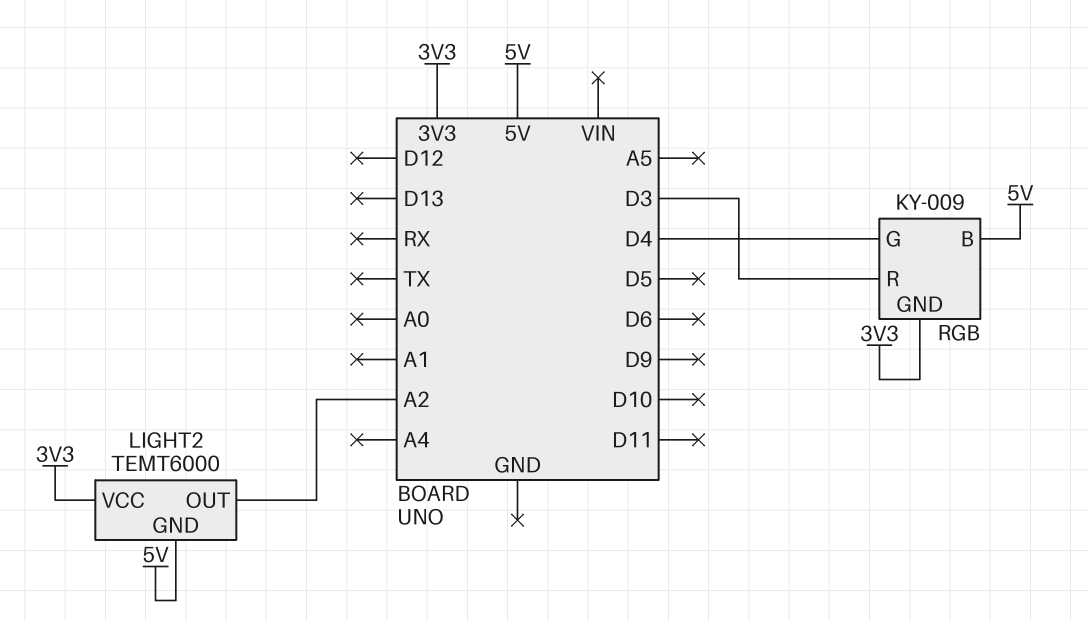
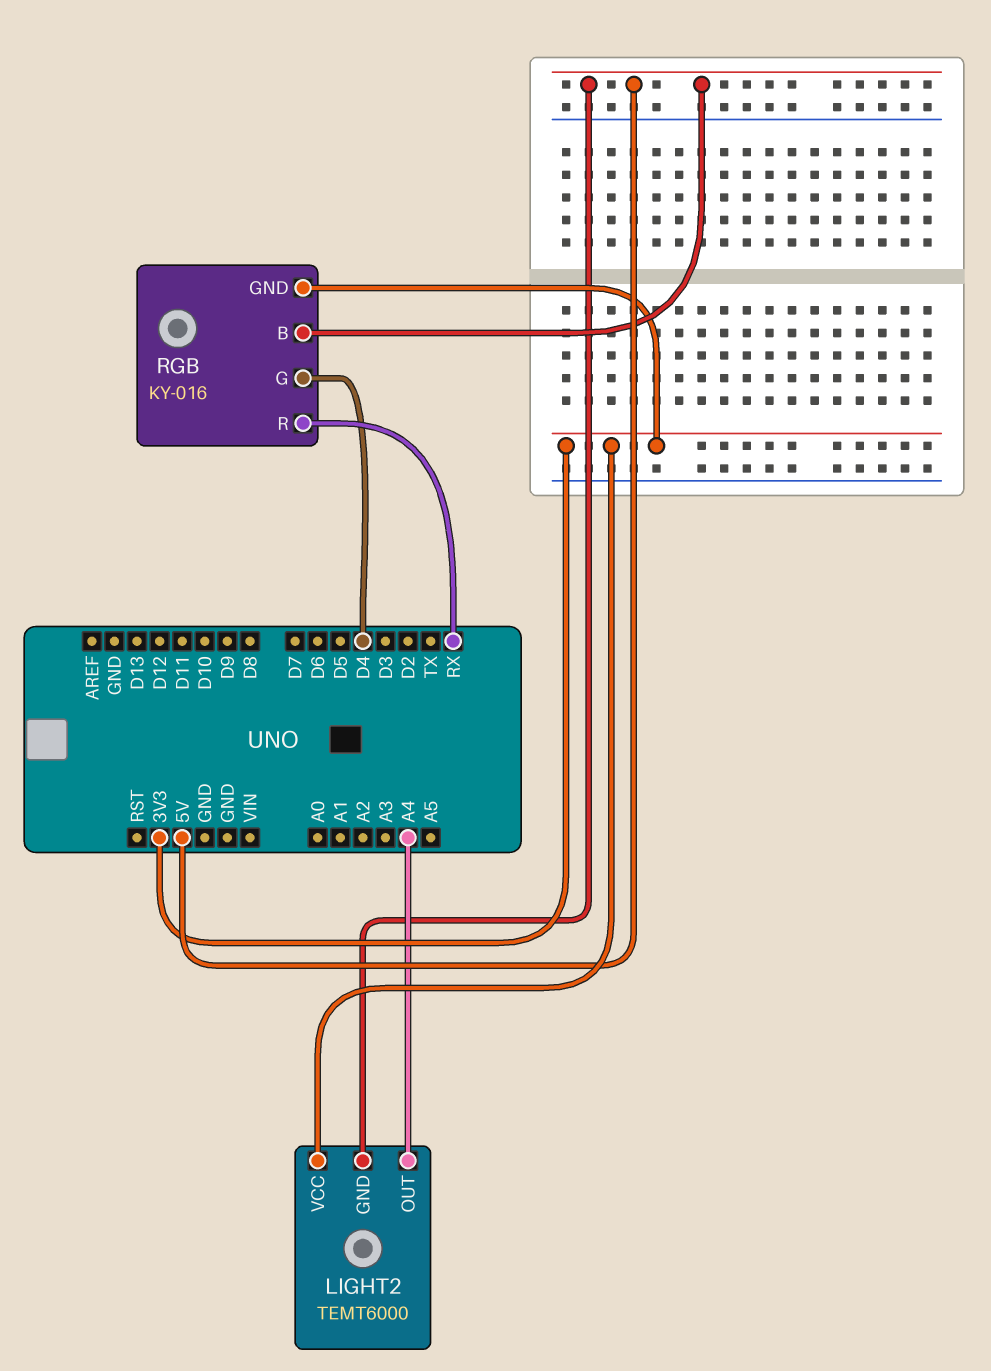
LIGHT2 pin OUT: A2 -> A4
RGB: KY-009 -> KY-016
RGB pin R: D3 -> RX

